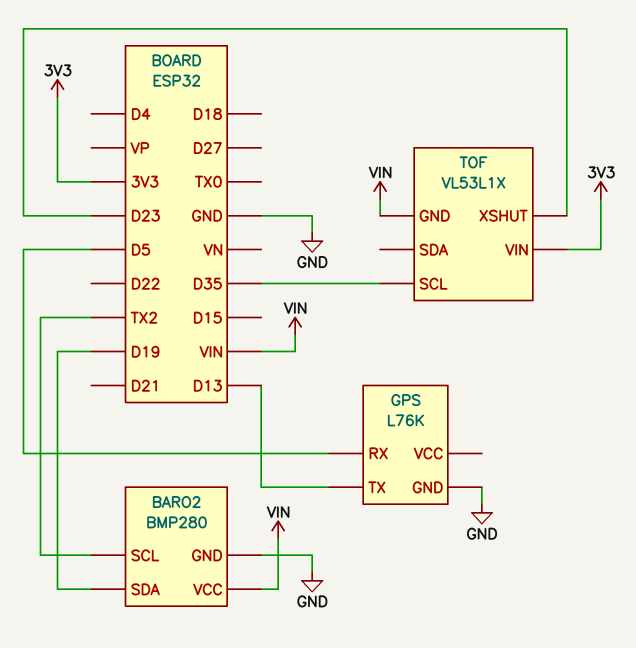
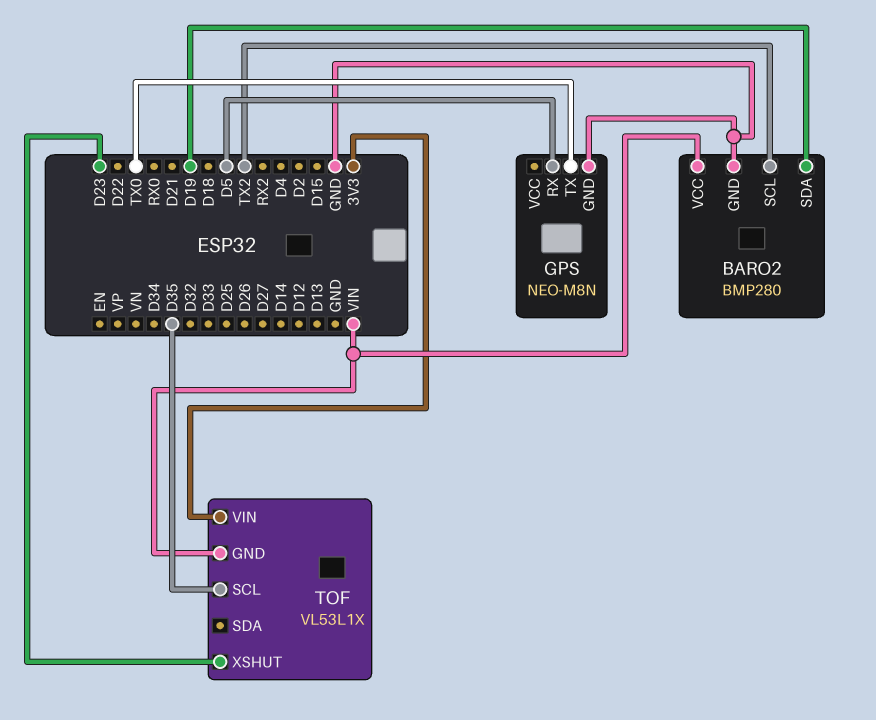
GPS: L76K -> NEO-M8N
GPS pin TX: D13 -> TX0

